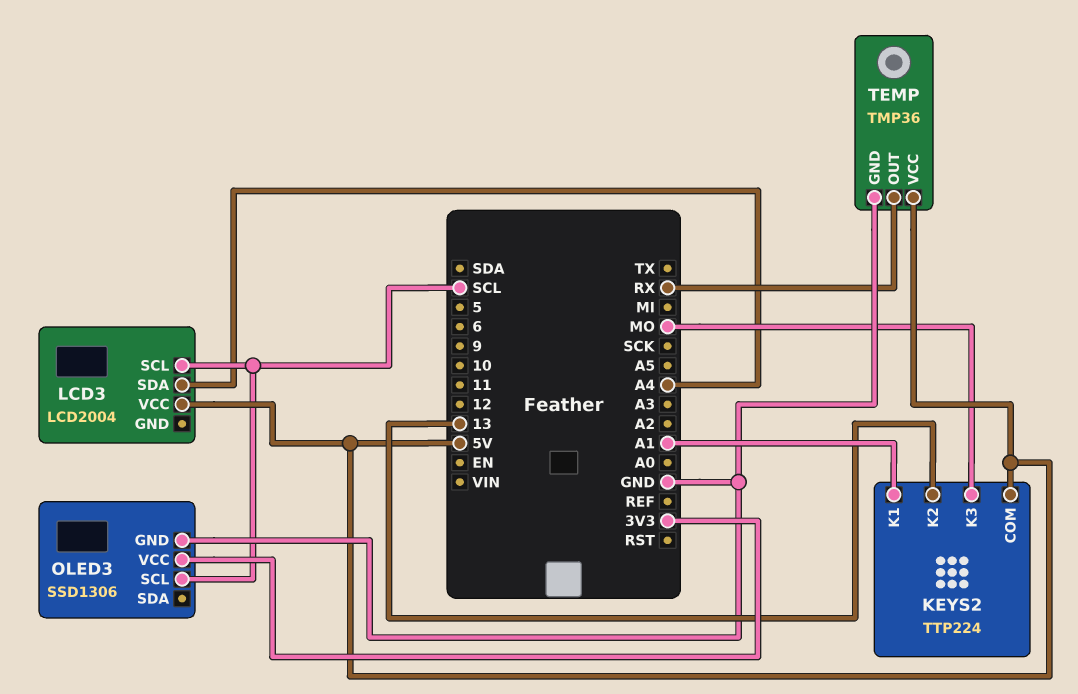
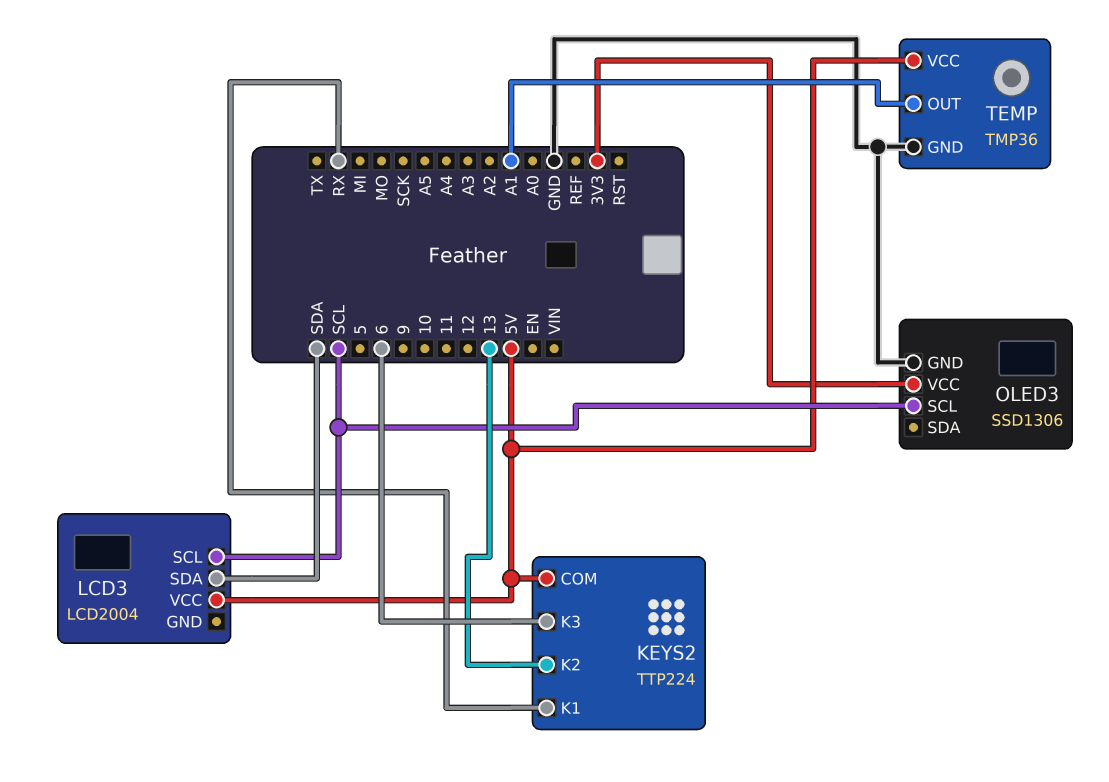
KEYS2 pin K1: A1 -> RX
KEYS2 pin K3: MO -> 6
LCD3 pin SDA: A4 -> SDA
TEMP pin OUT: RX -> A1

